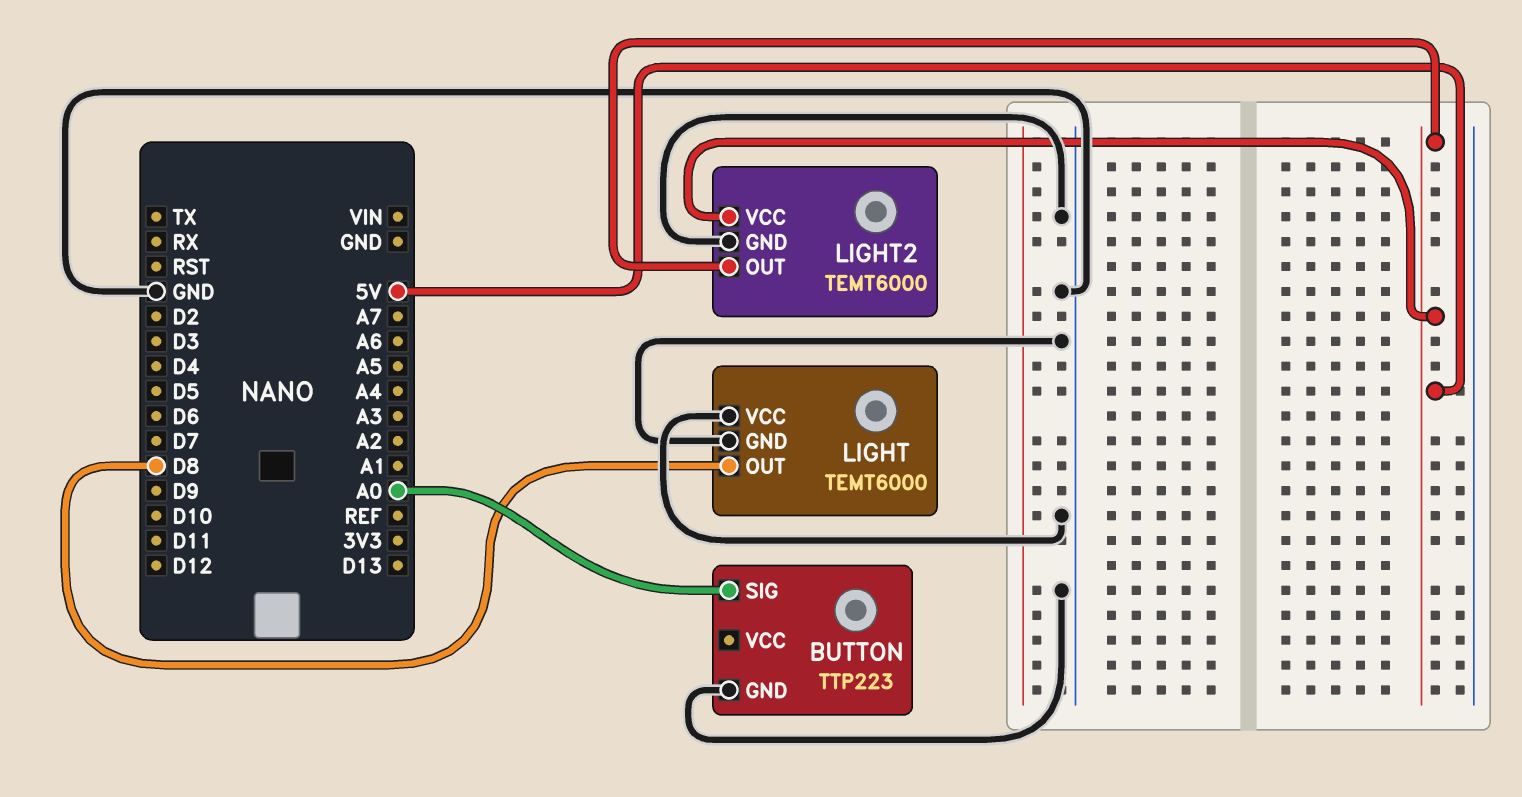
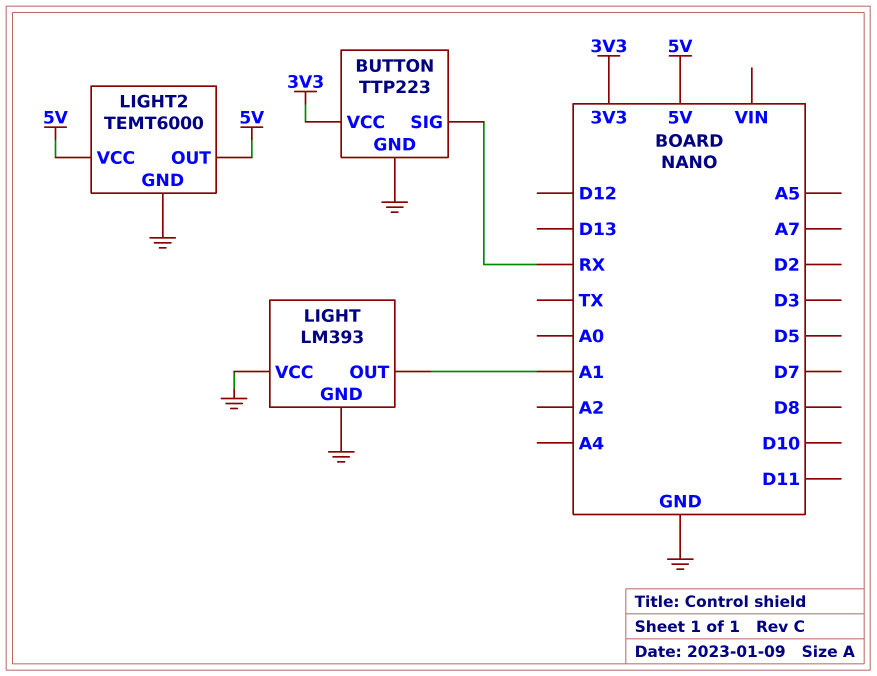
BUTTON pin SIG: A0 -> RX
BUTTON pin VCC: none -> 3V3
LIGHT: TEMT6000 -> LM393
LIGHT pin OUT: D8 -> A1

